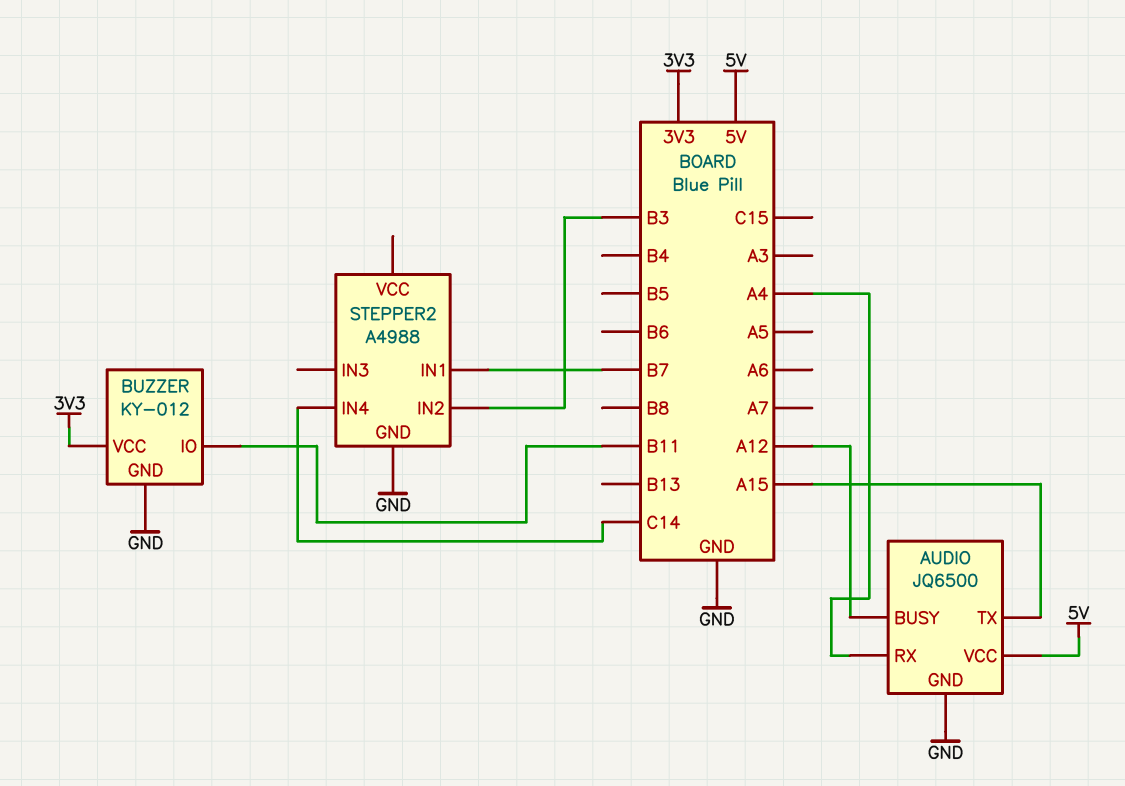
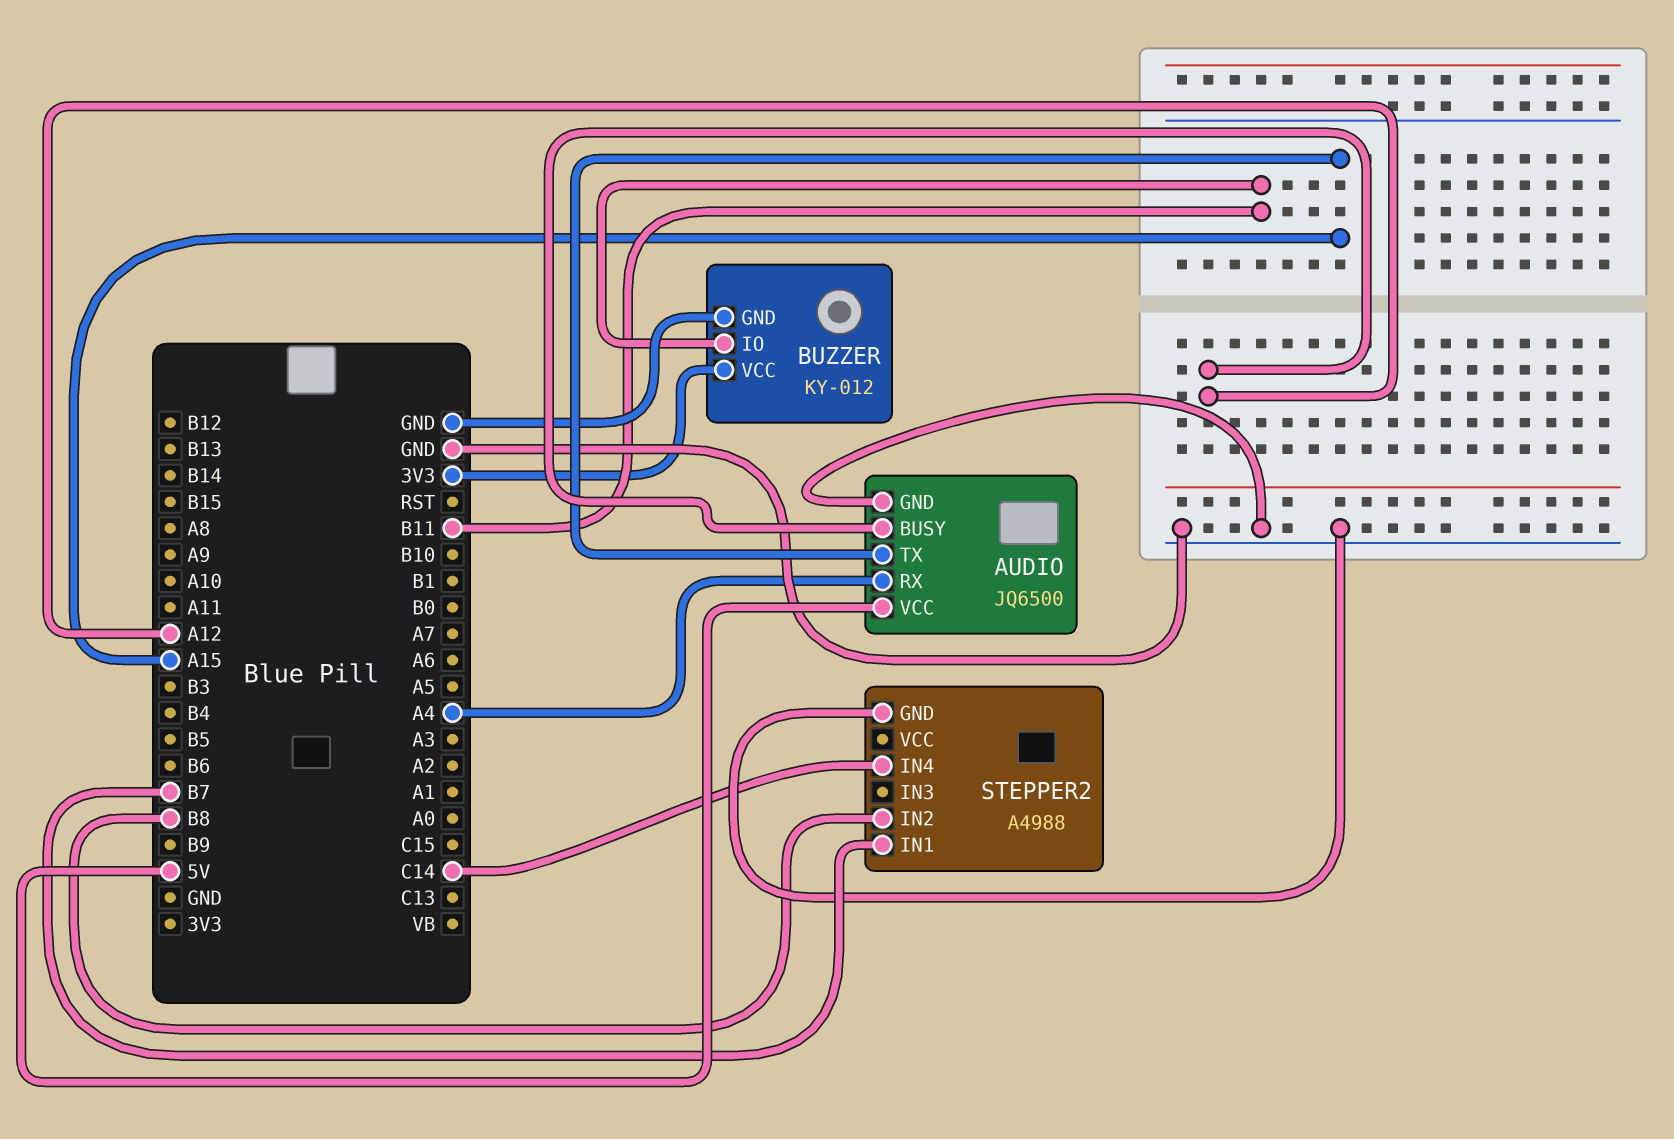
STEPPER2 pin IN2: B3 -> B8

